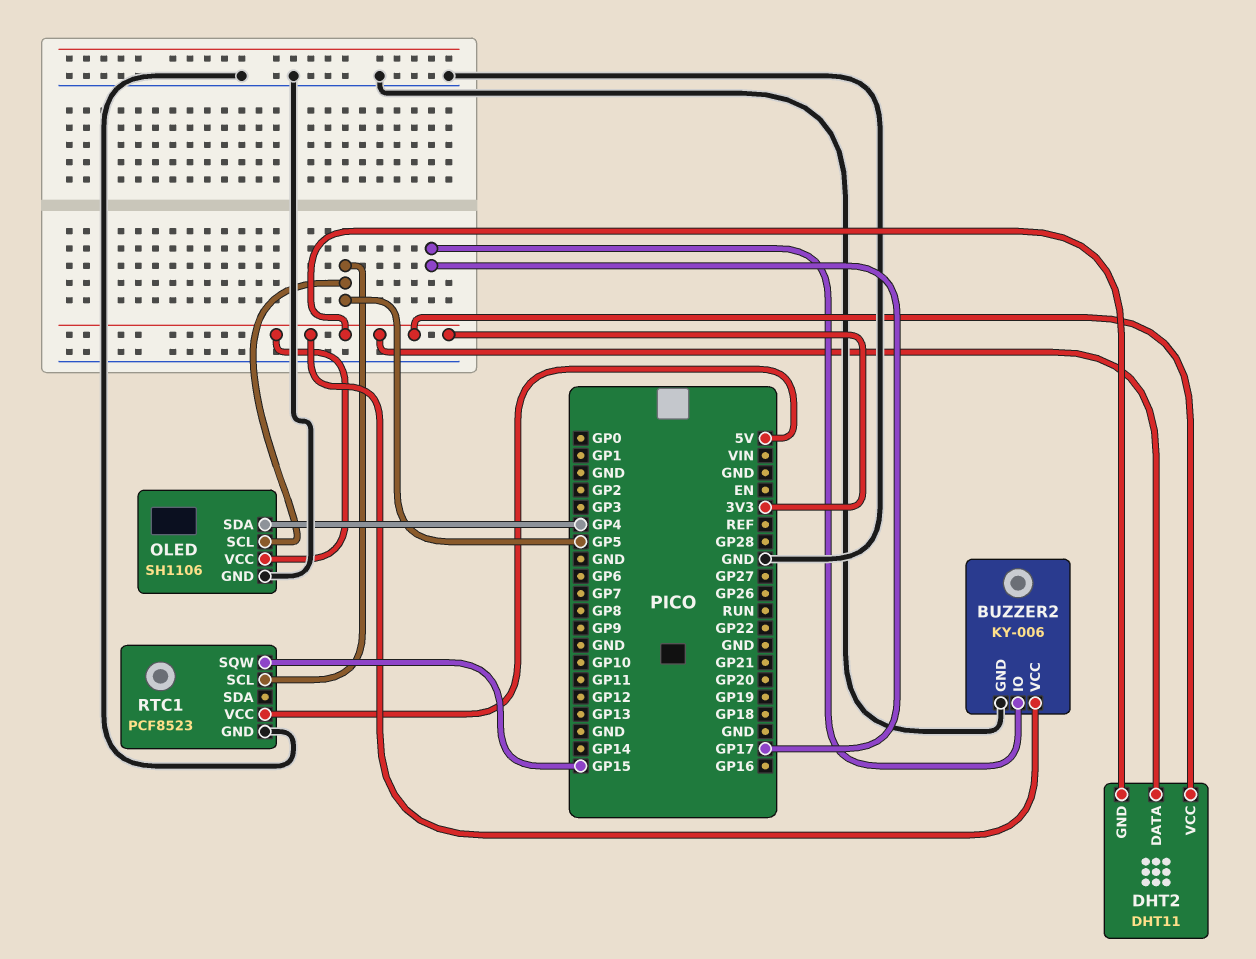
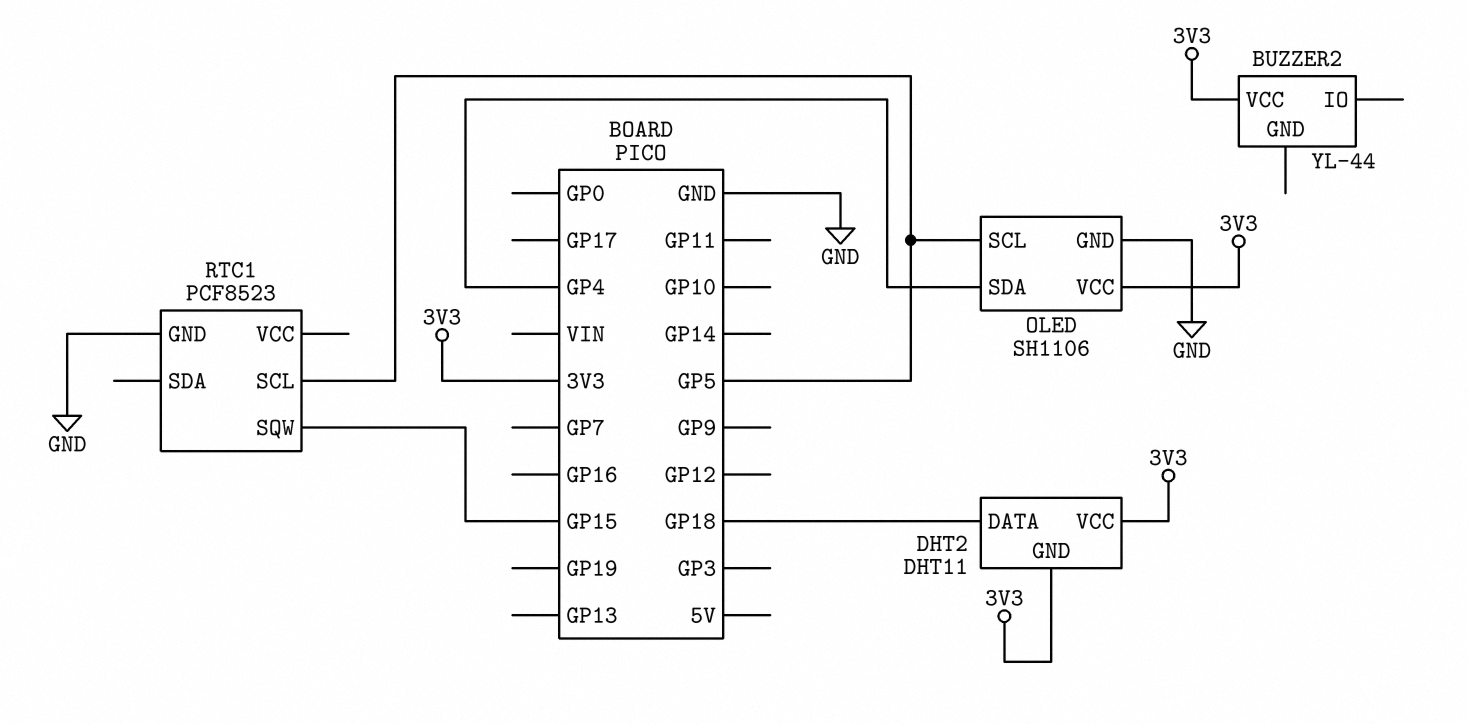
BUZZER2: KY-006 -> YL-44
BUZZER2 pin GND: GND -> none
BUZZER2 pin IO: GP17 -> none
DHT2 pin DATA: 3V3 -> GP18
RTC1 pin VCC: 5V -> none

